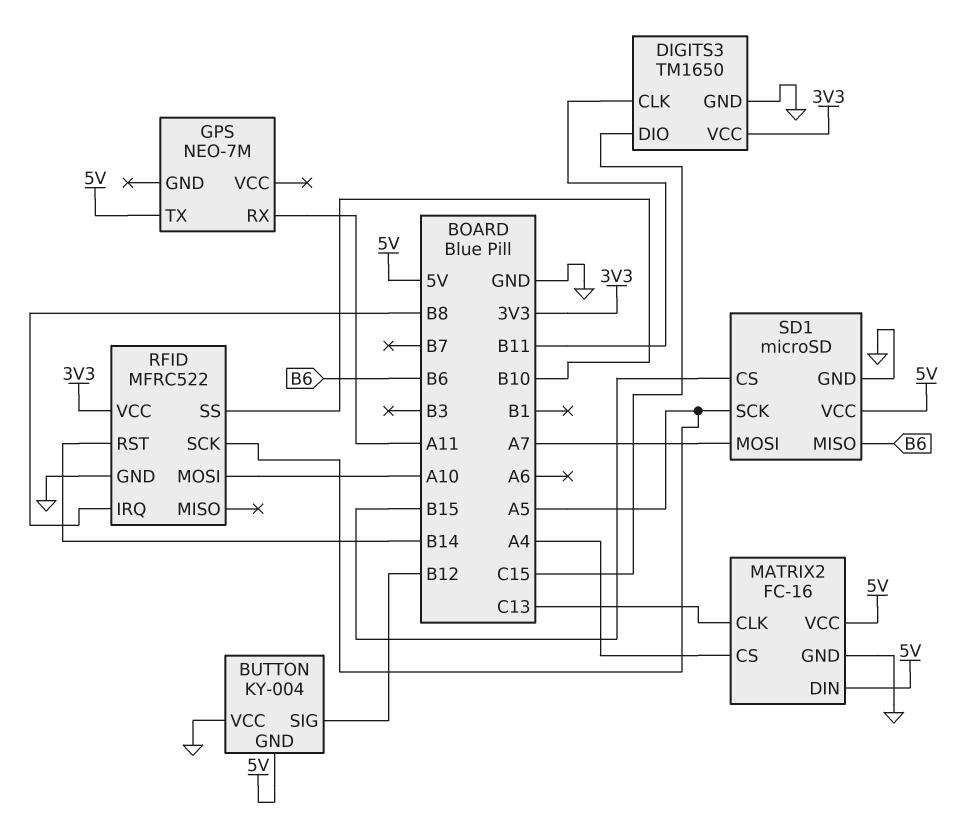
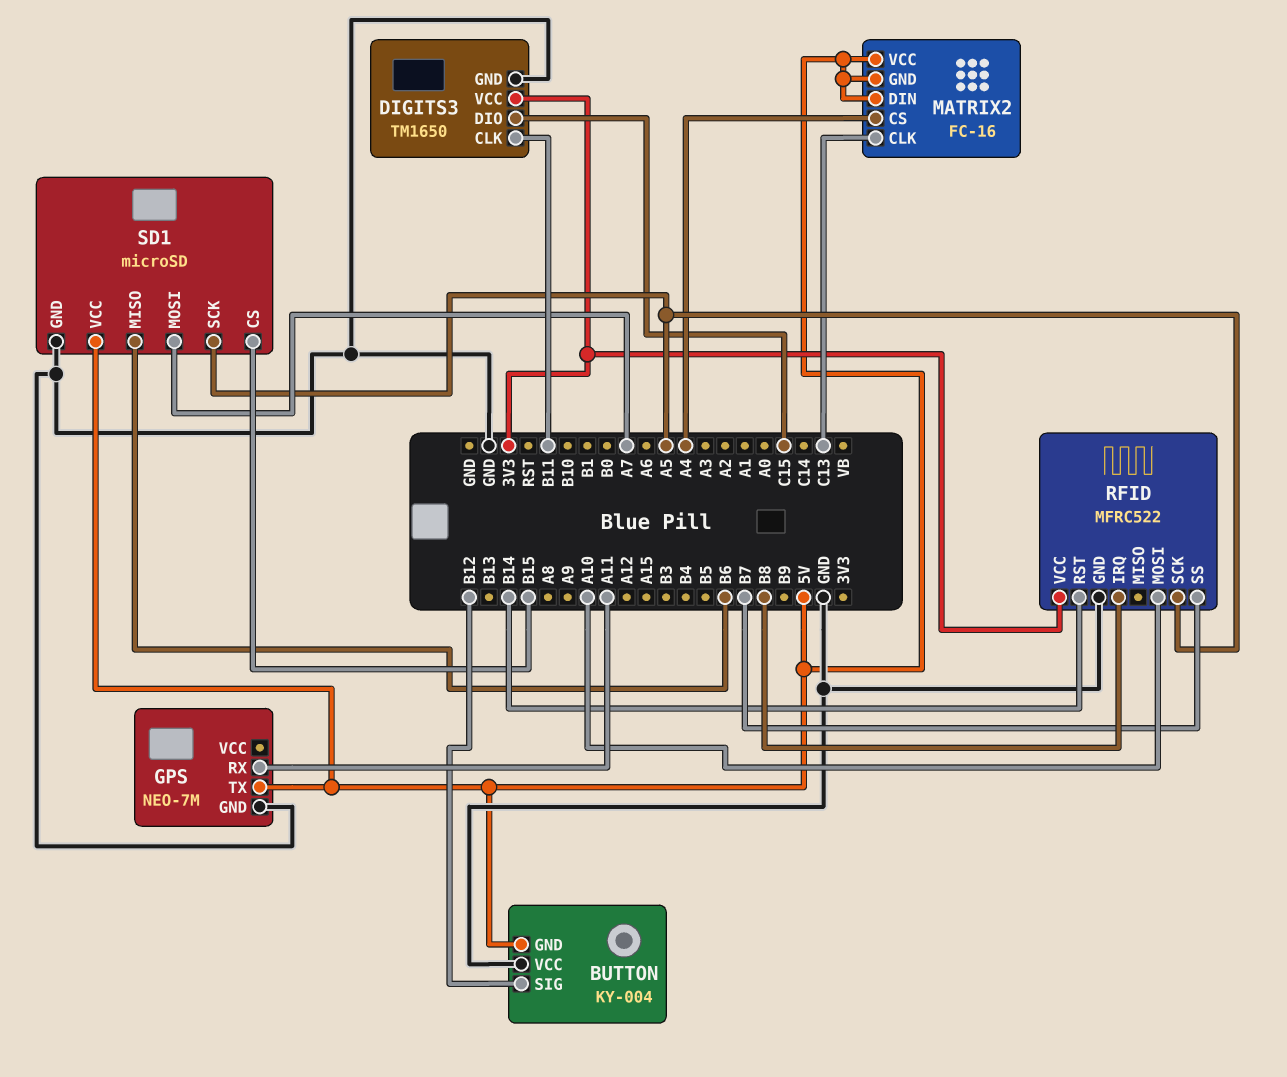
GPS pin GND: none -> GND
MATRIX2 pin GND: GND -> 5V
RFID pin SS: B10 -> B7

